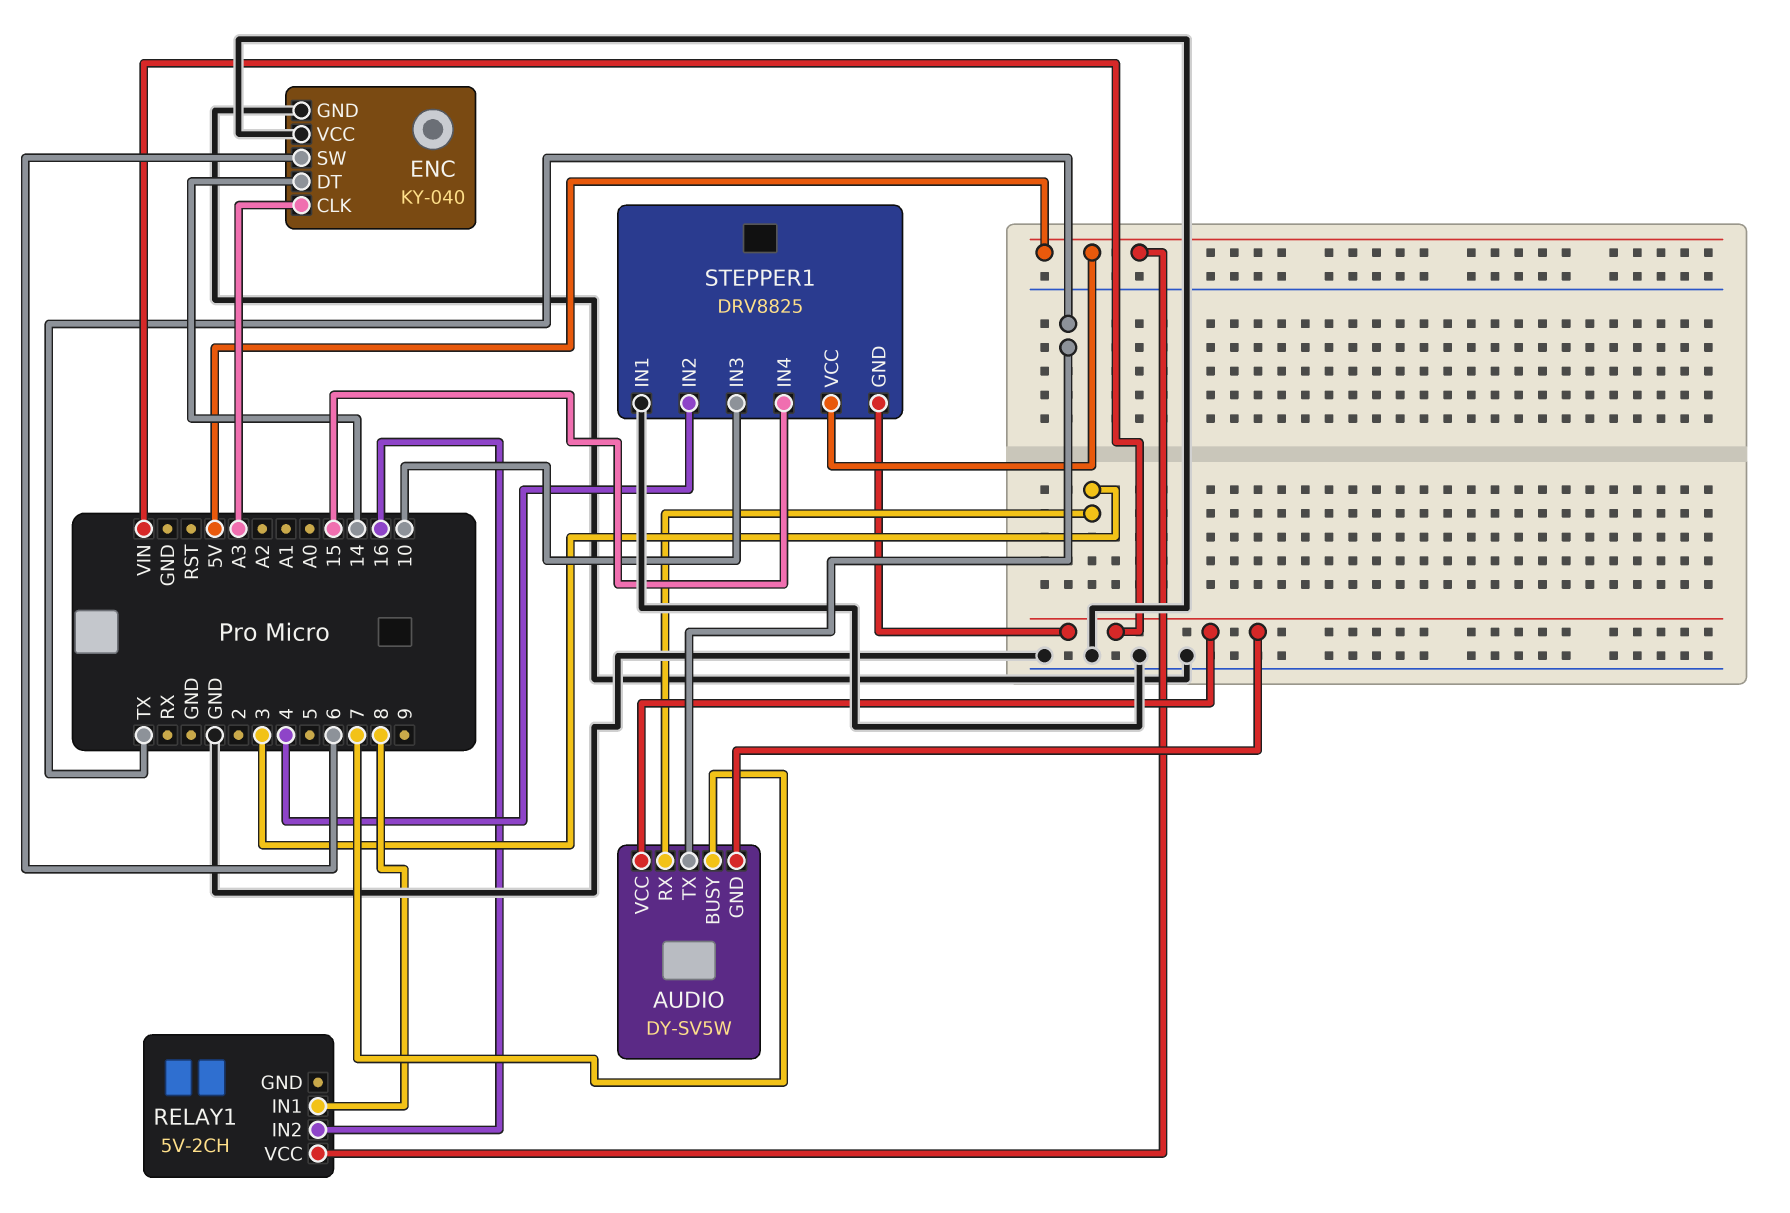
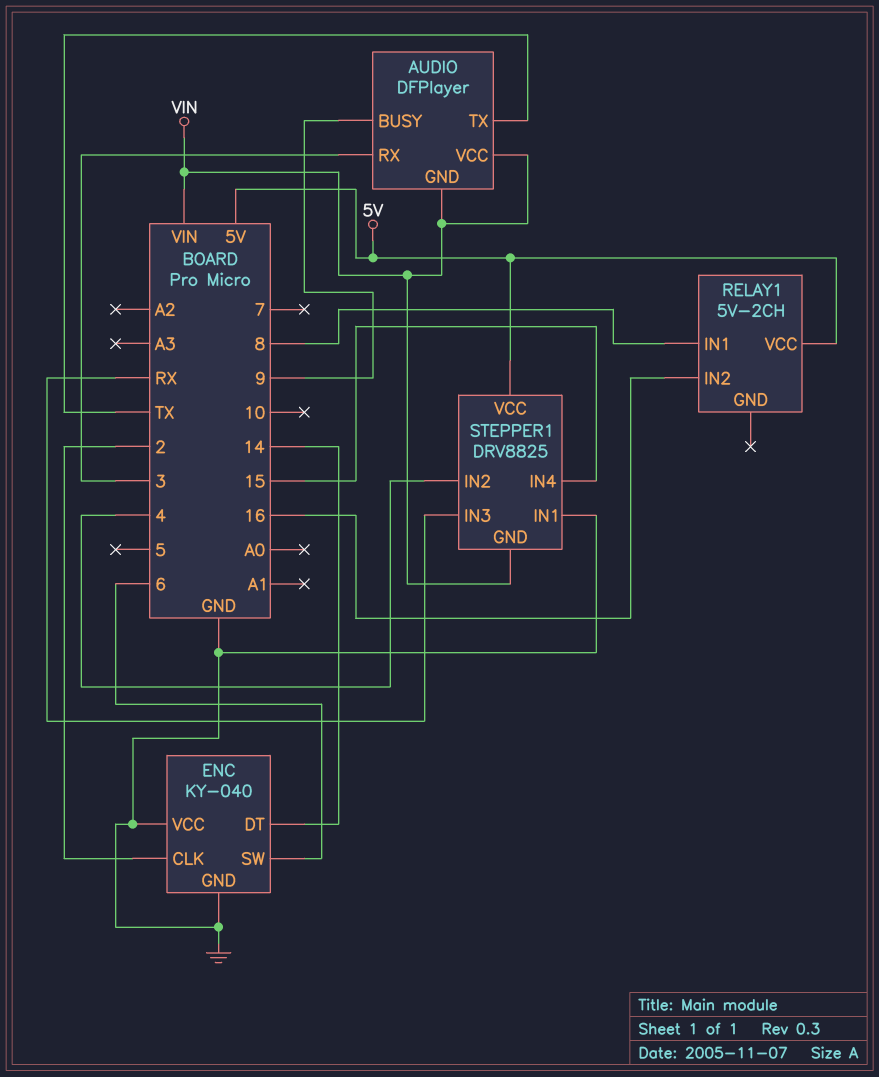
AUDIO: DY-SV5W -> DFPlayer
AUDIO pin BUSY: 7 -> 9
ENC pin CLK: A3 -> 2
STEPPER1 pin IN3: 10 -> RX

